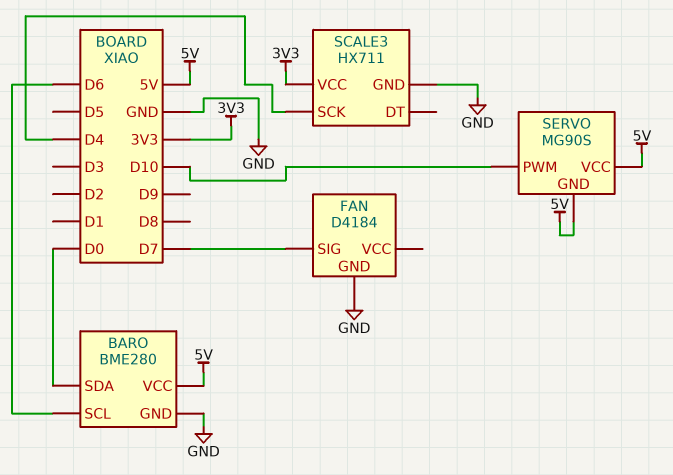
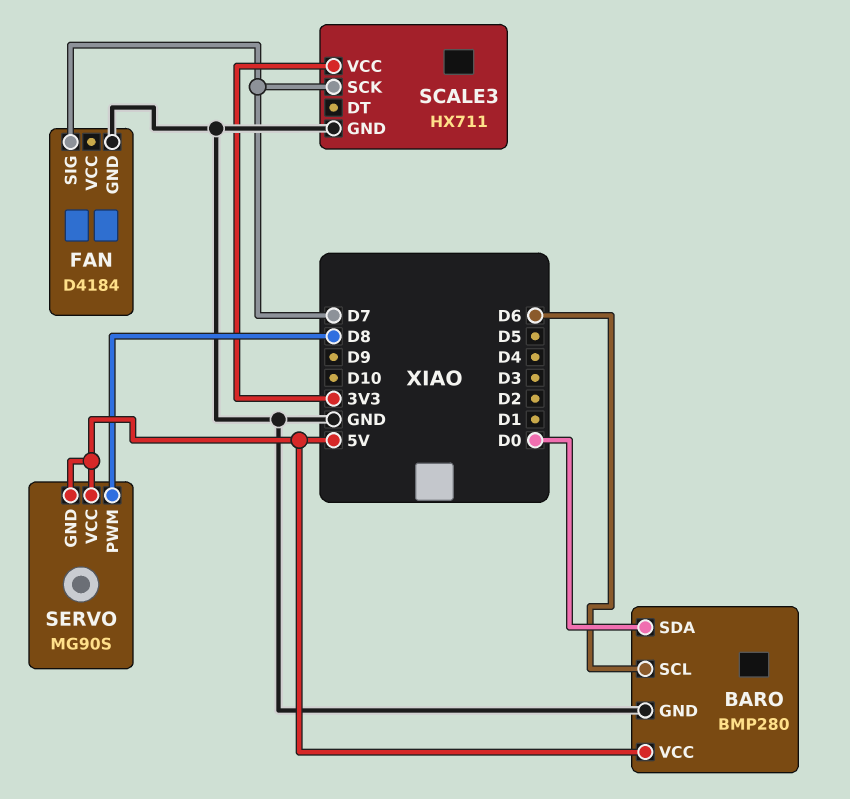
BARO: BME280 -> BMP280
SCALE3 pin SCK: D4 -> D7
SERVO pin PWM: D10 -> D8

